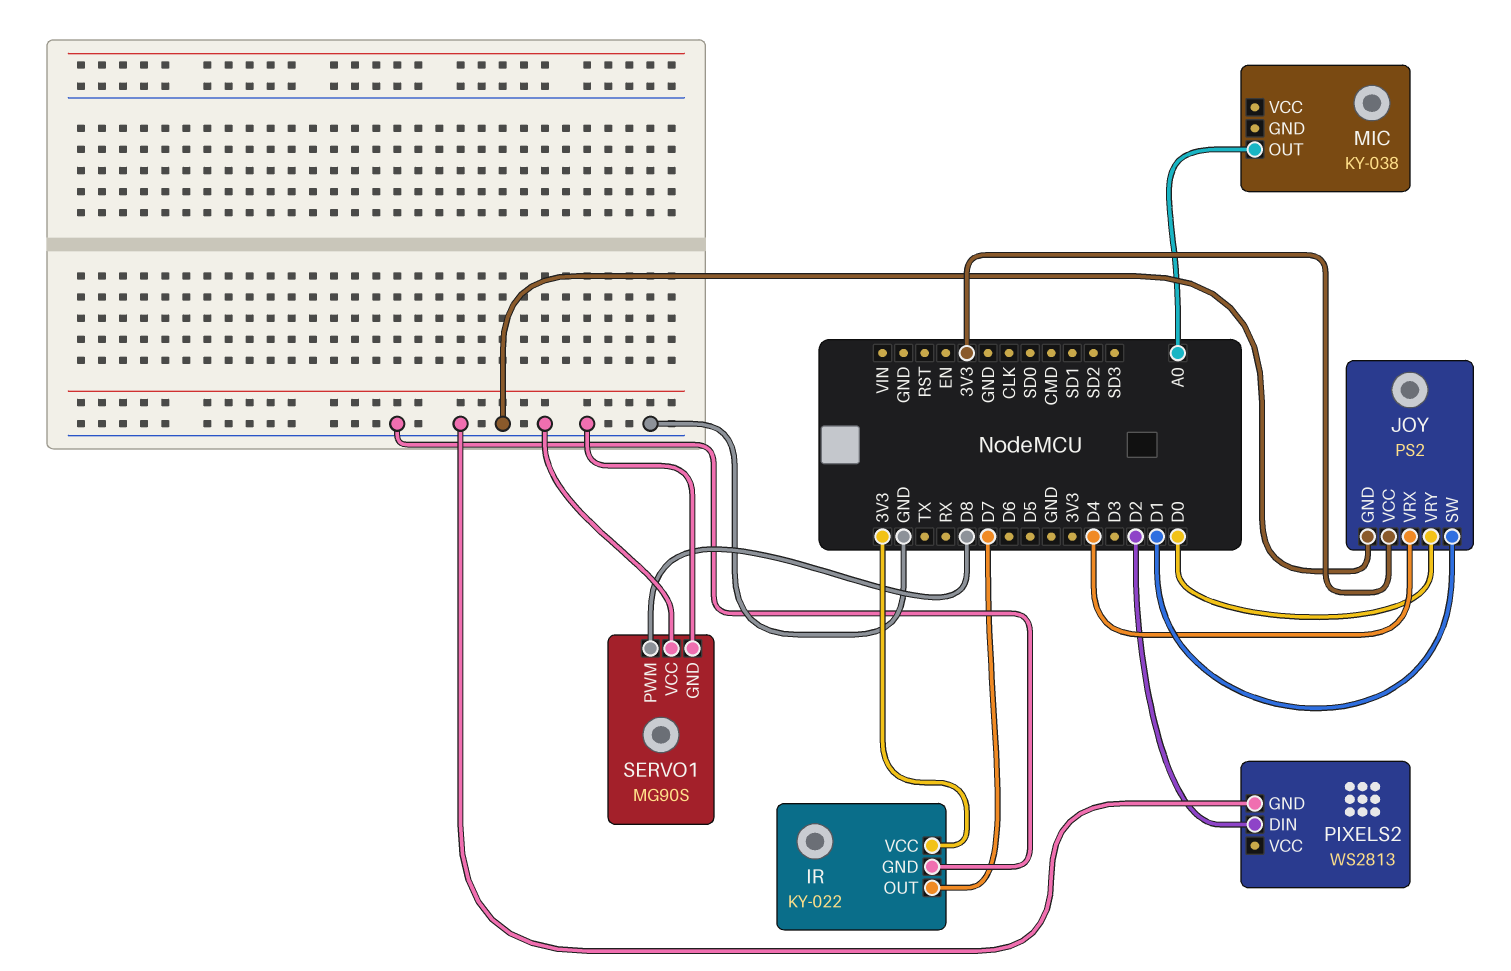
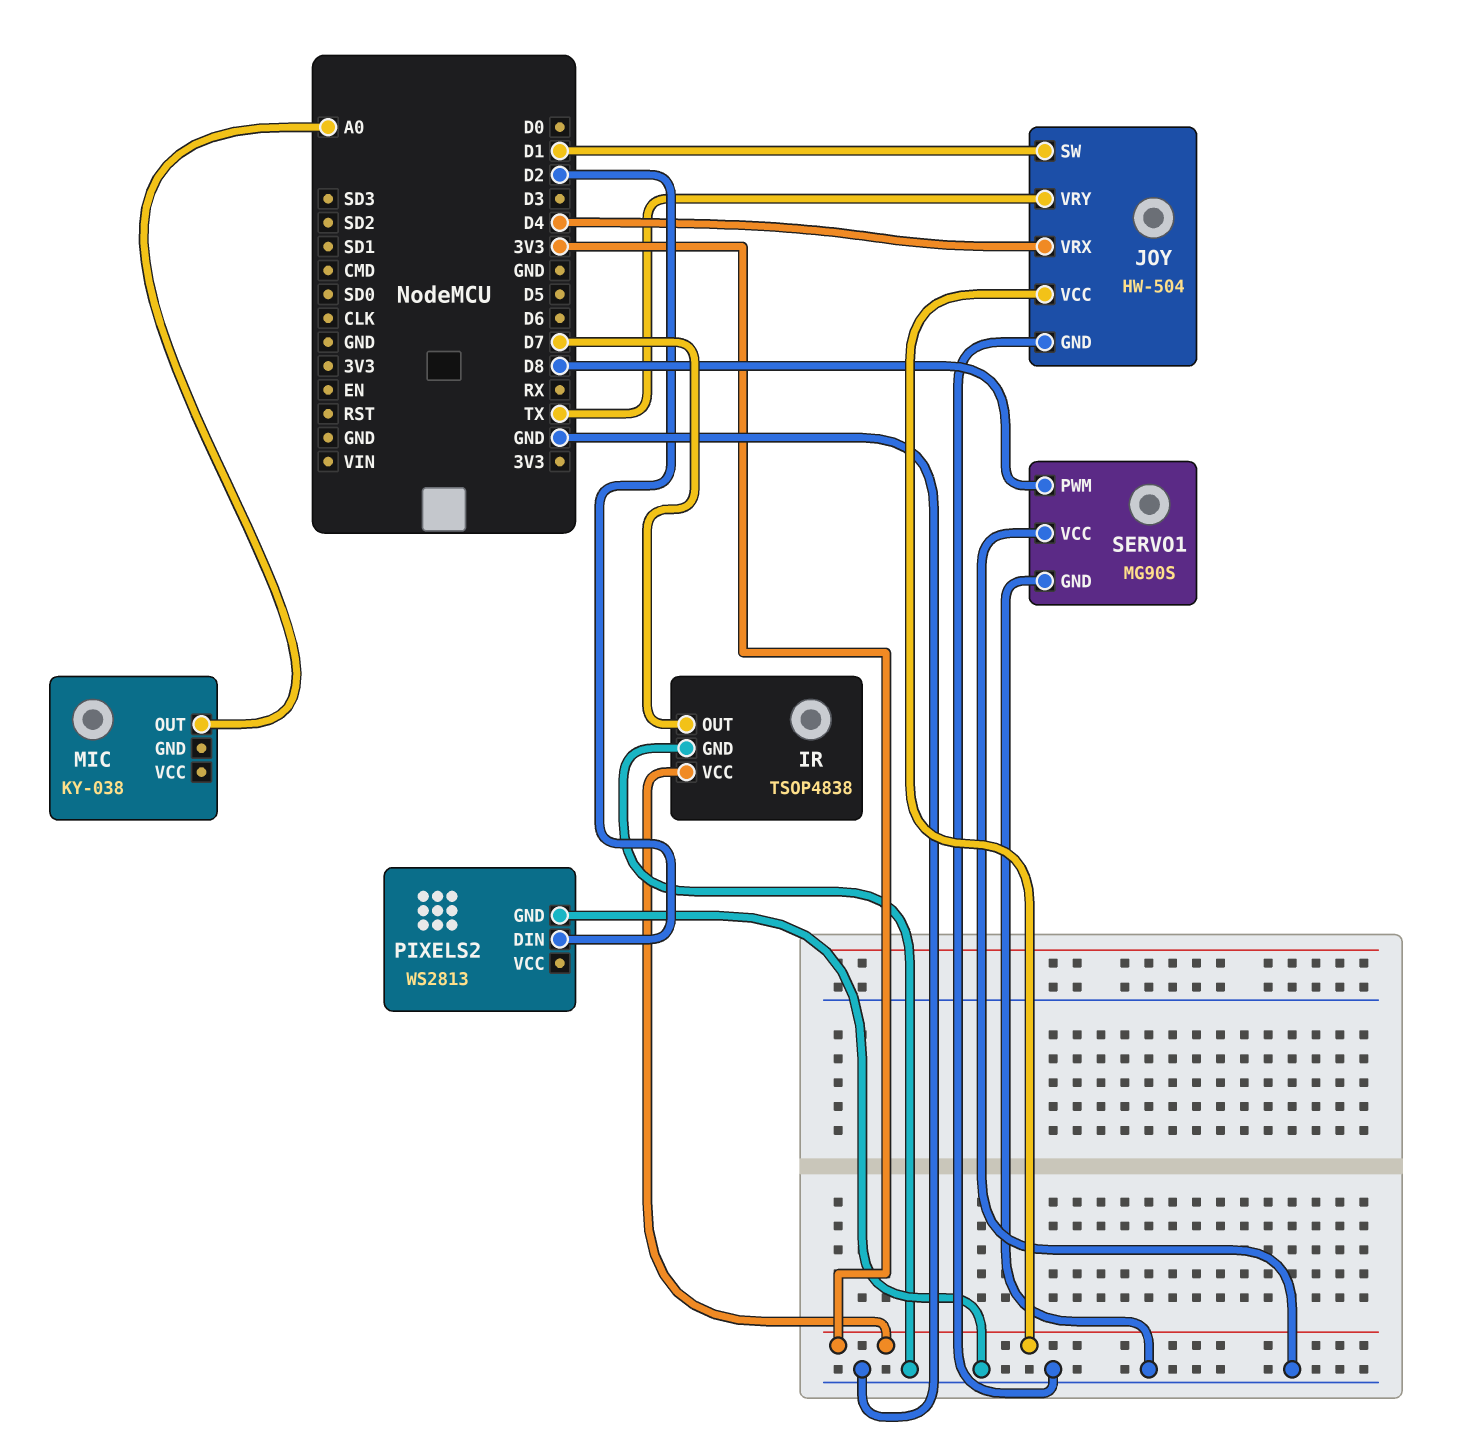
IR: KY-022 -> TSOP4838
JOY: PS2 -> HW-504
JOY pin VRY: D0 -> TX

